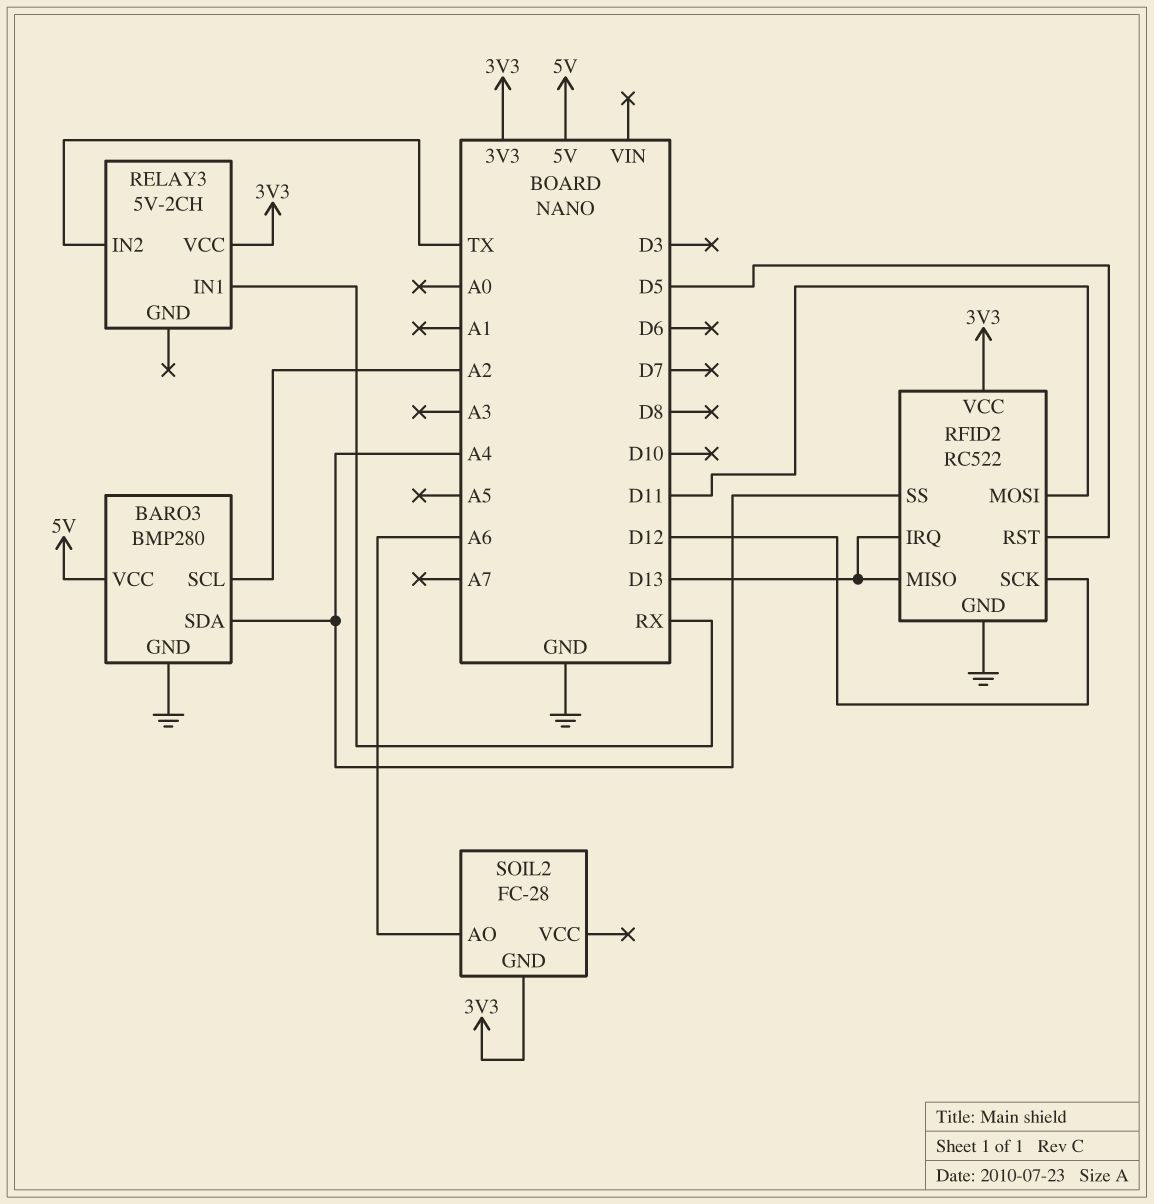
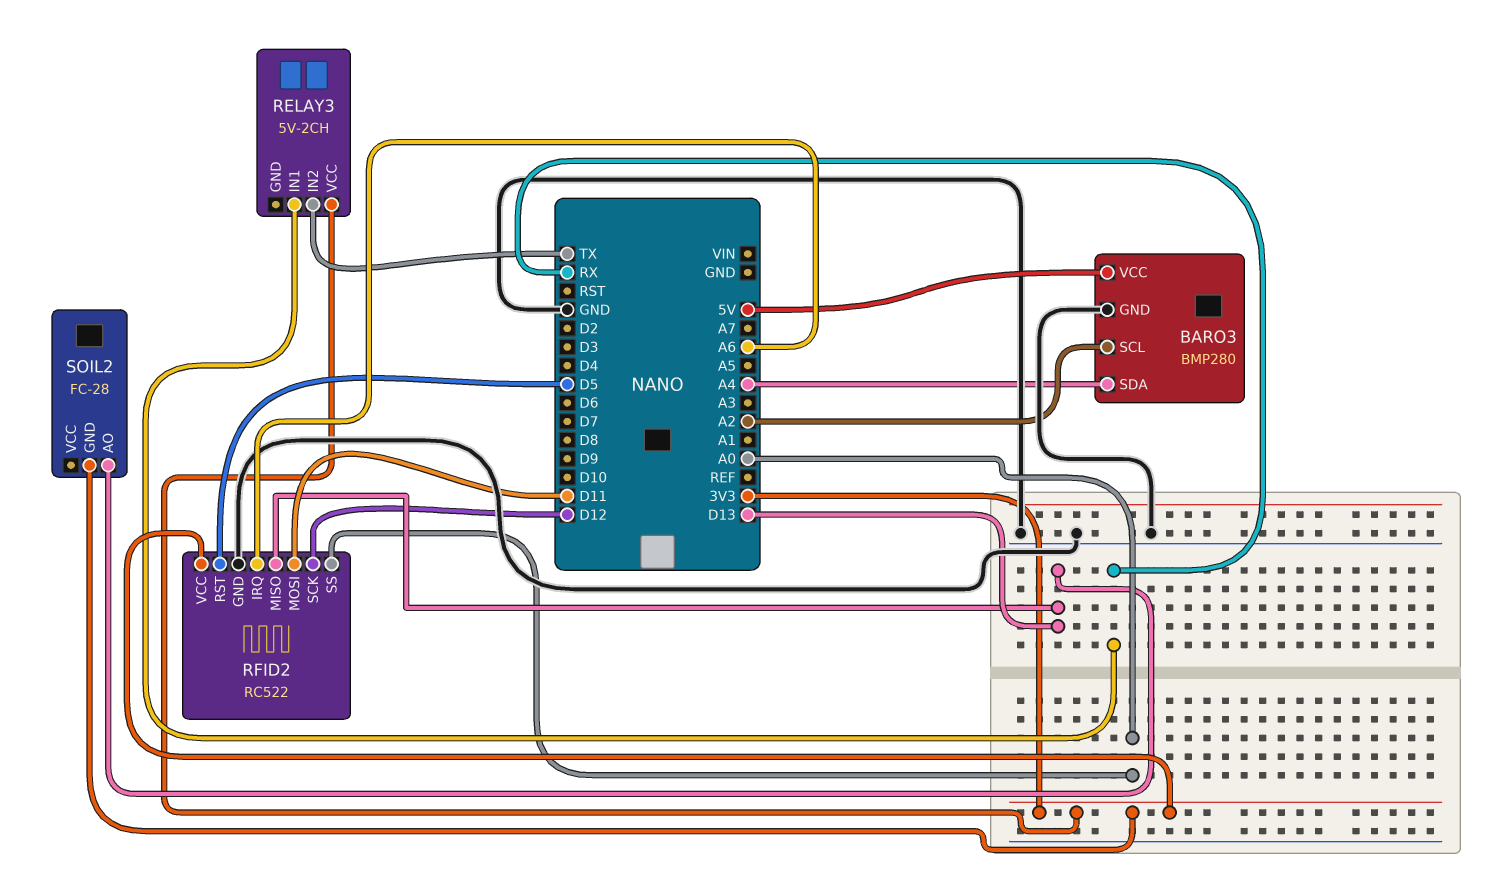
RFID2 pin IRQ: D13 -> A6
RFID2 pin SS: A4 -> A0
SOIL2 pin AO: A6 -> D13

